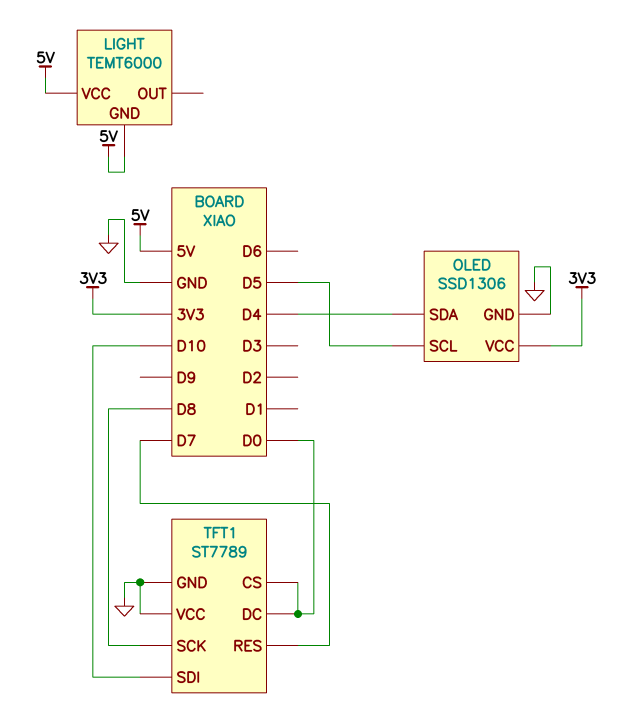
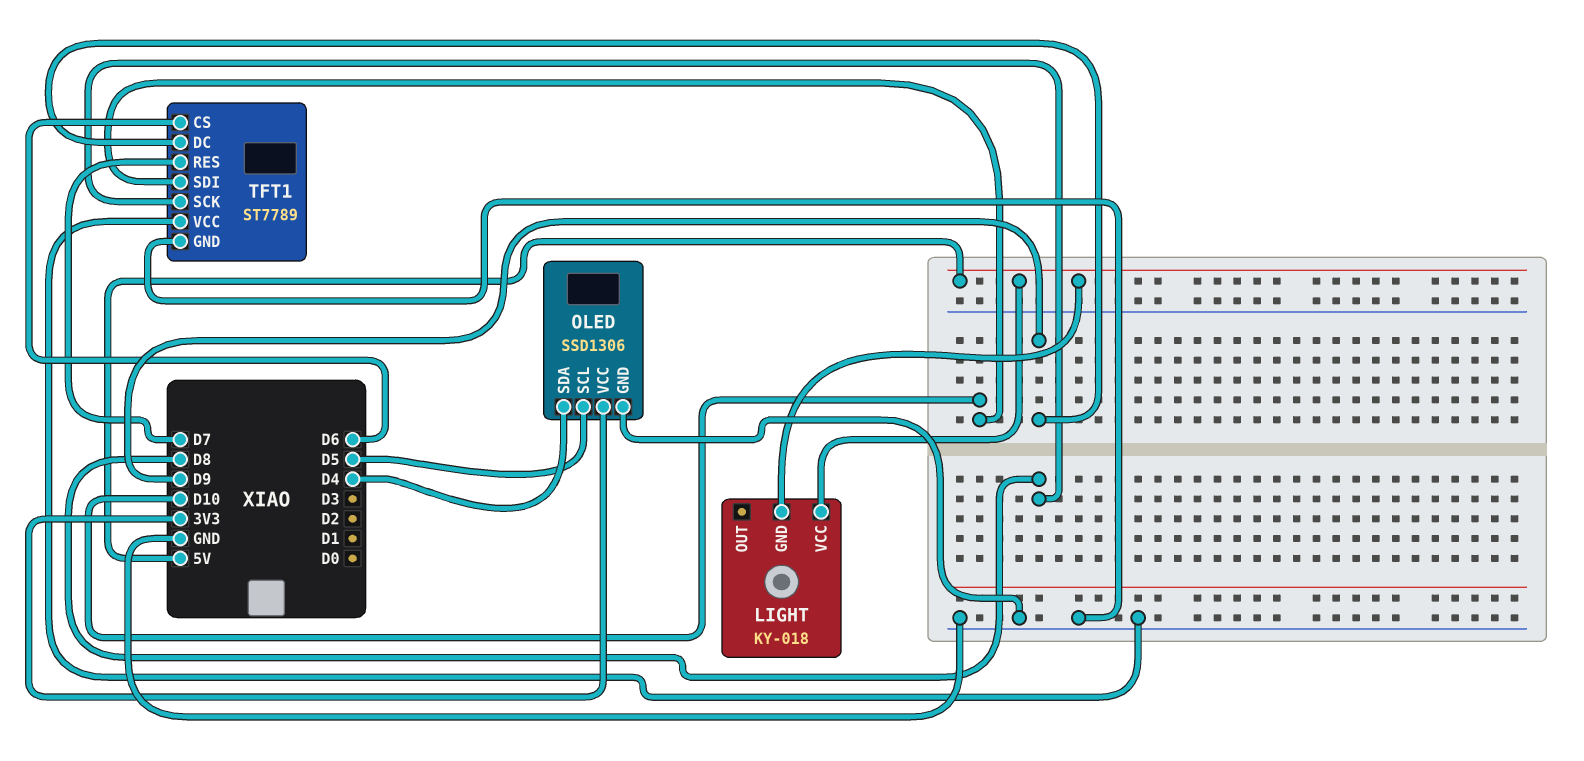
LIGHT: TEMT6000 -> KY-018
TFT1 pin CS: D0 -> D6
TFT1 pin DC: D0 -> D9

